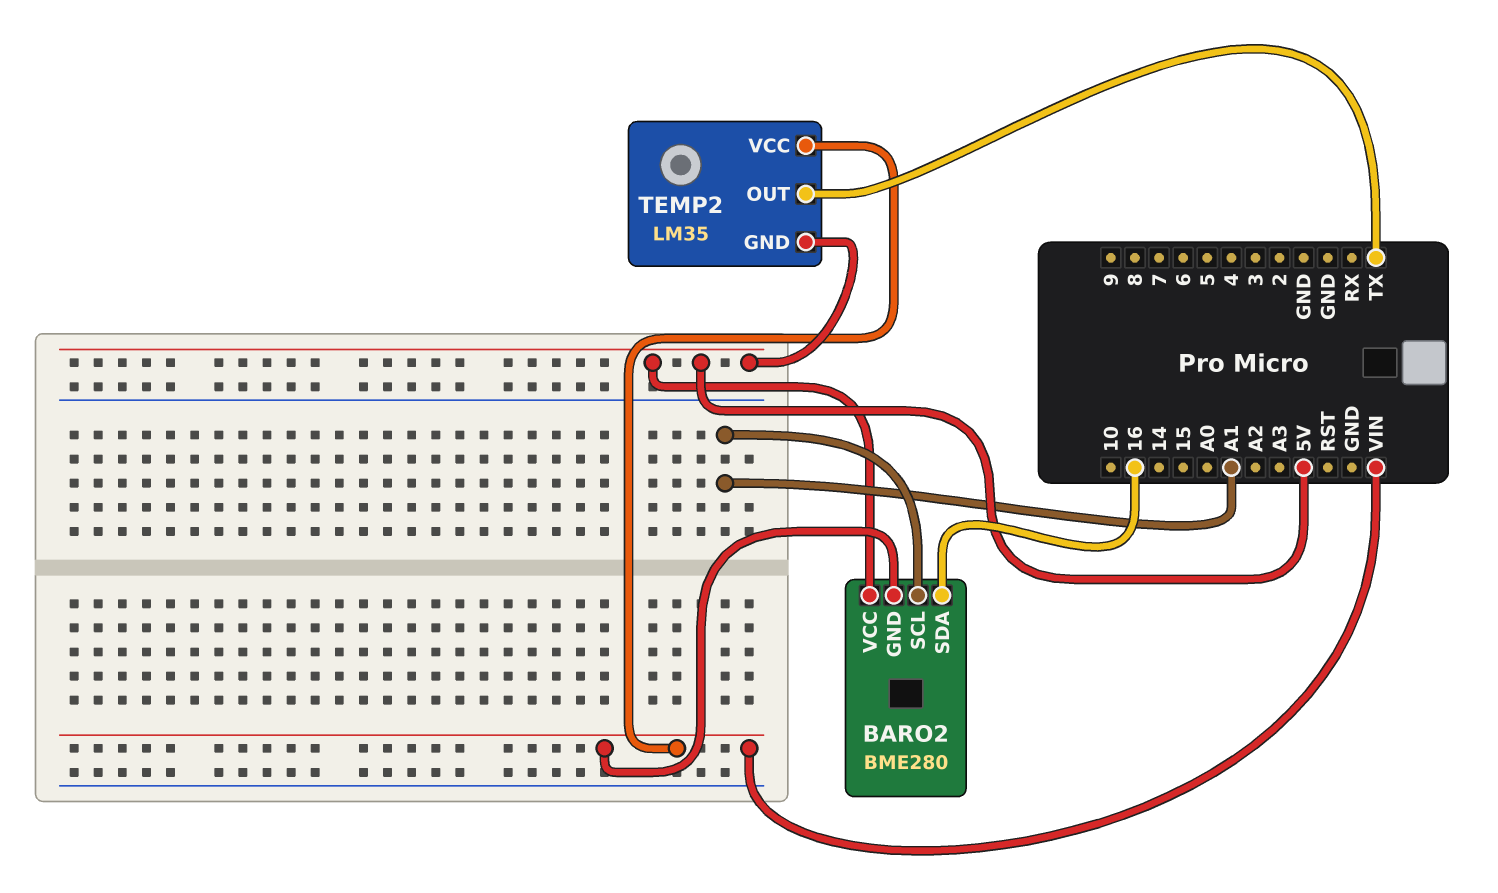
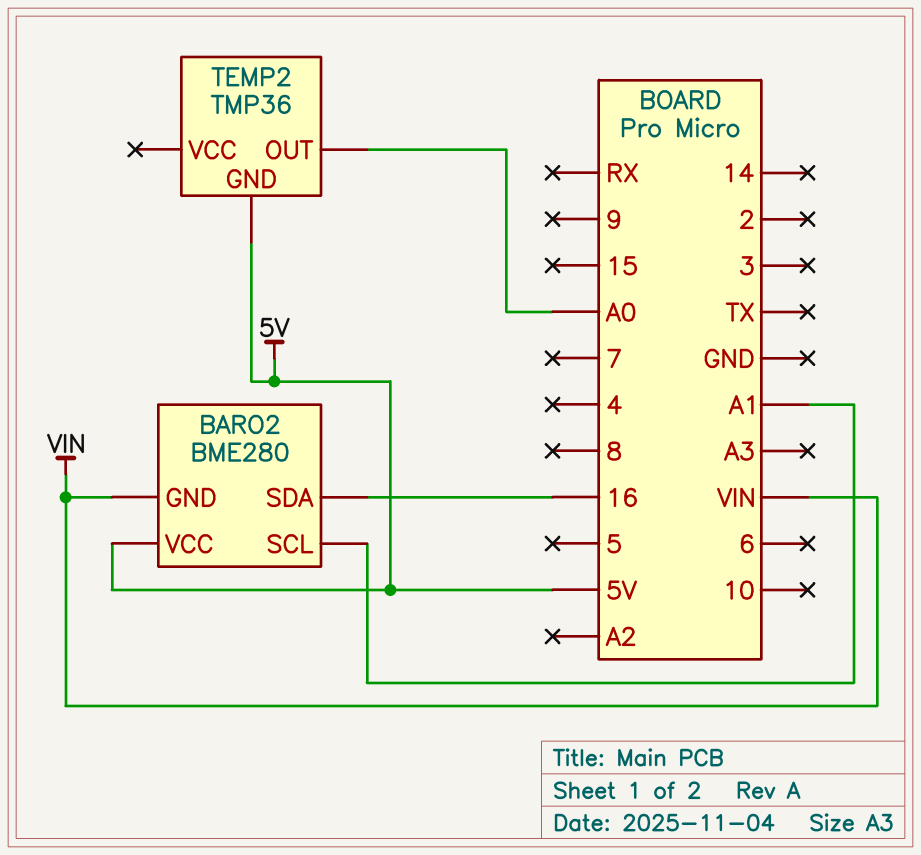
TEMP2: LM35 -> TMP36
TEMP2 pin OUT: TX -> A0
TEMP2 pin VCC: VIN -> none

